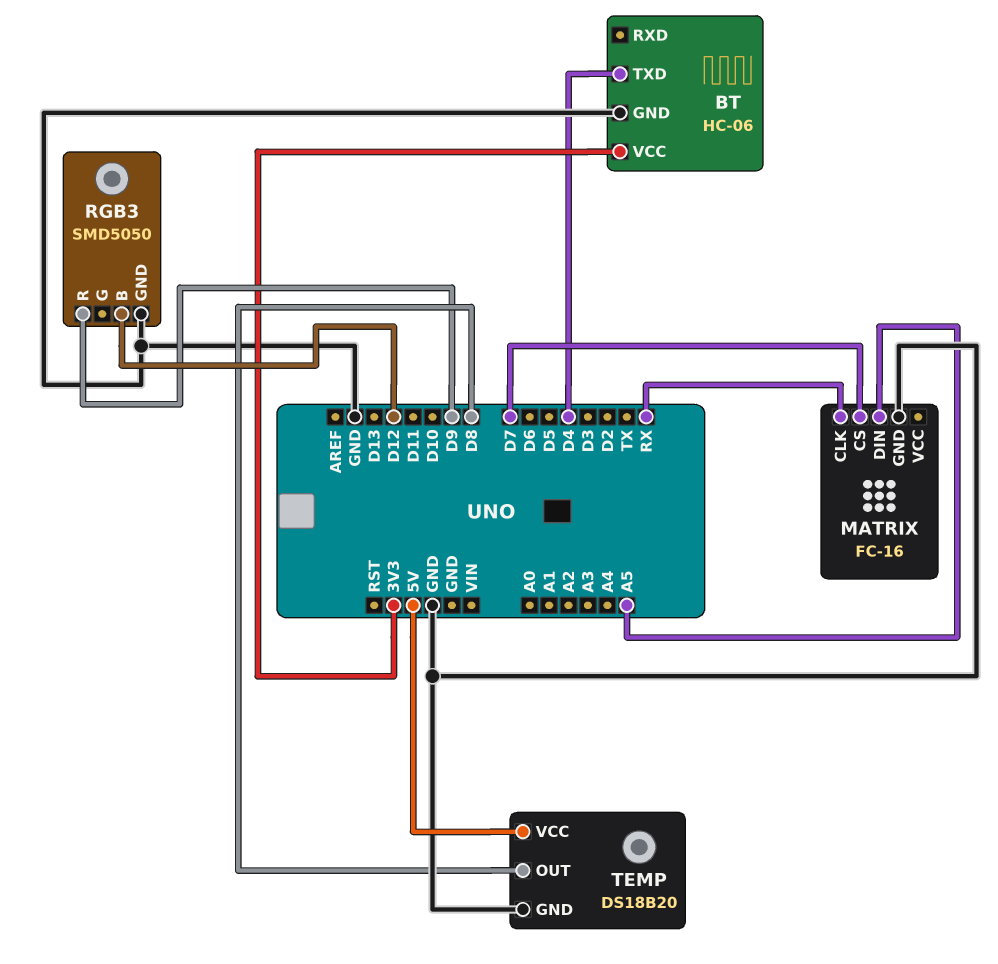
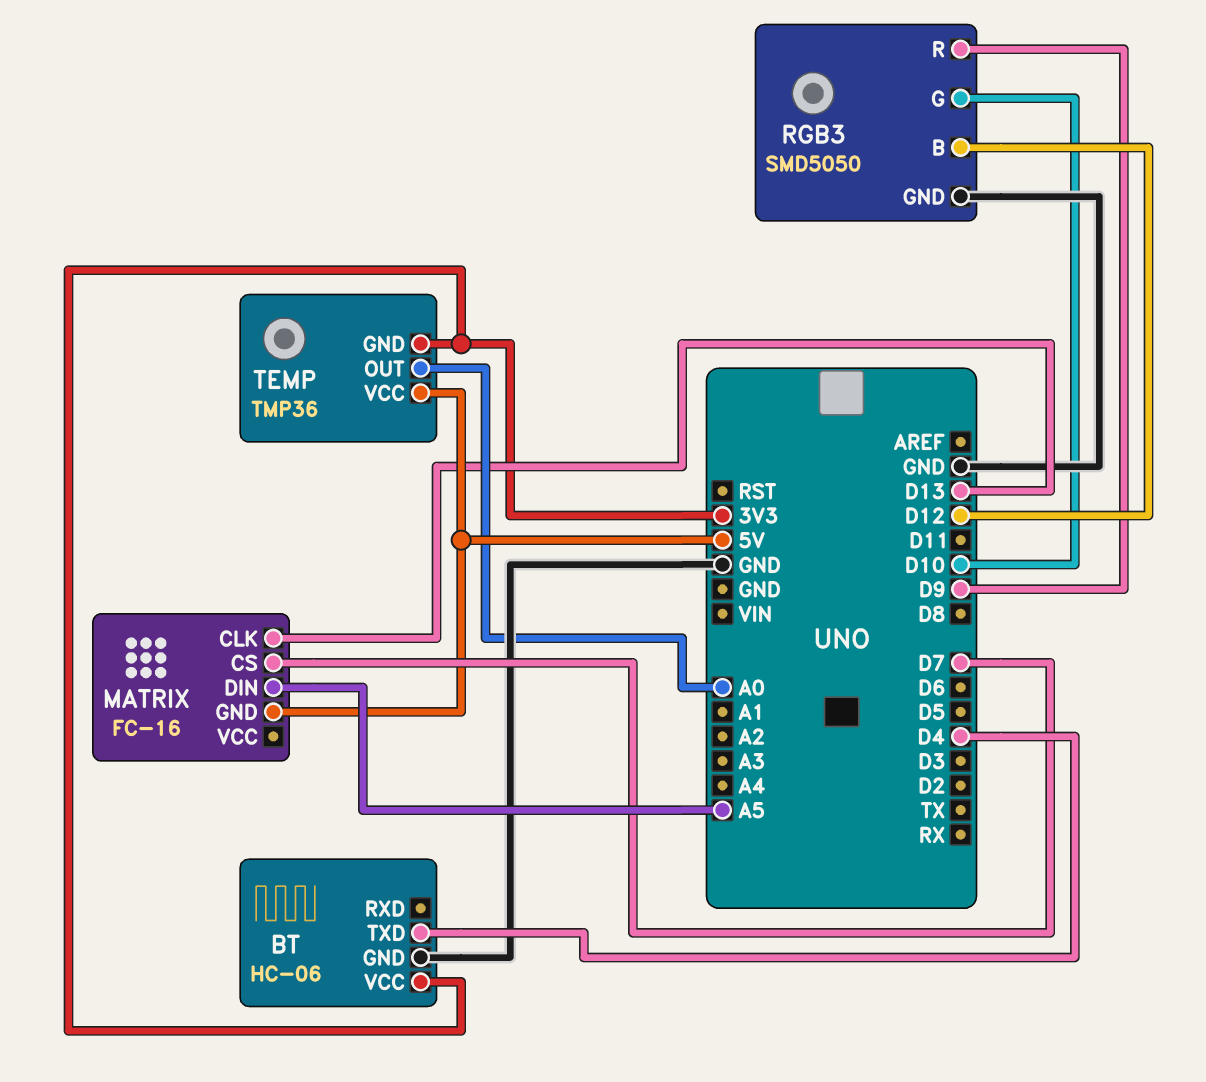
MATRIX pin CLK: RX -> D13
MATRIX pin GND: GND -> 5V
RGB3 pin G: none -> D10
TEMP: DS18B20 -> TMP36
TEMP pin GND: GND -> 3V3
TEMP pin OUT: D8 -> A0

